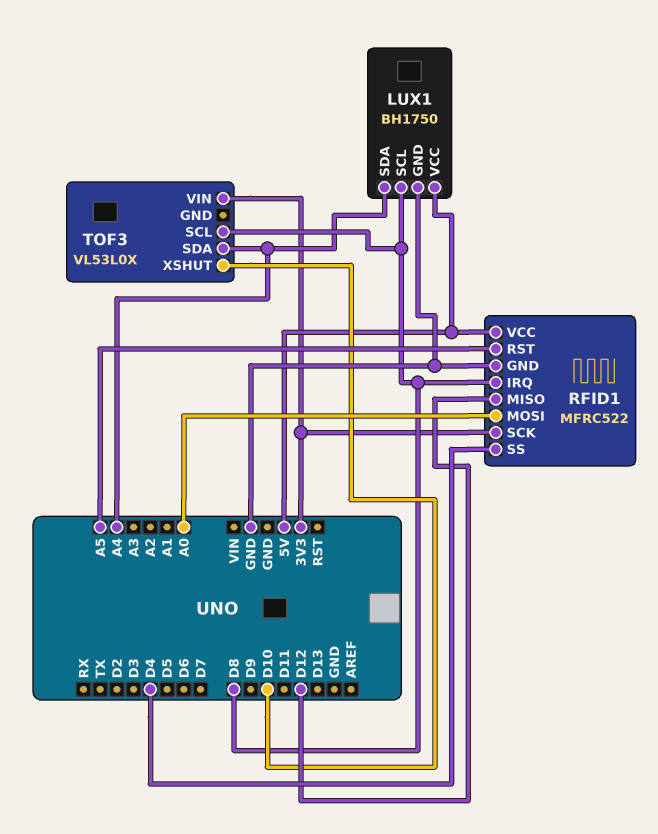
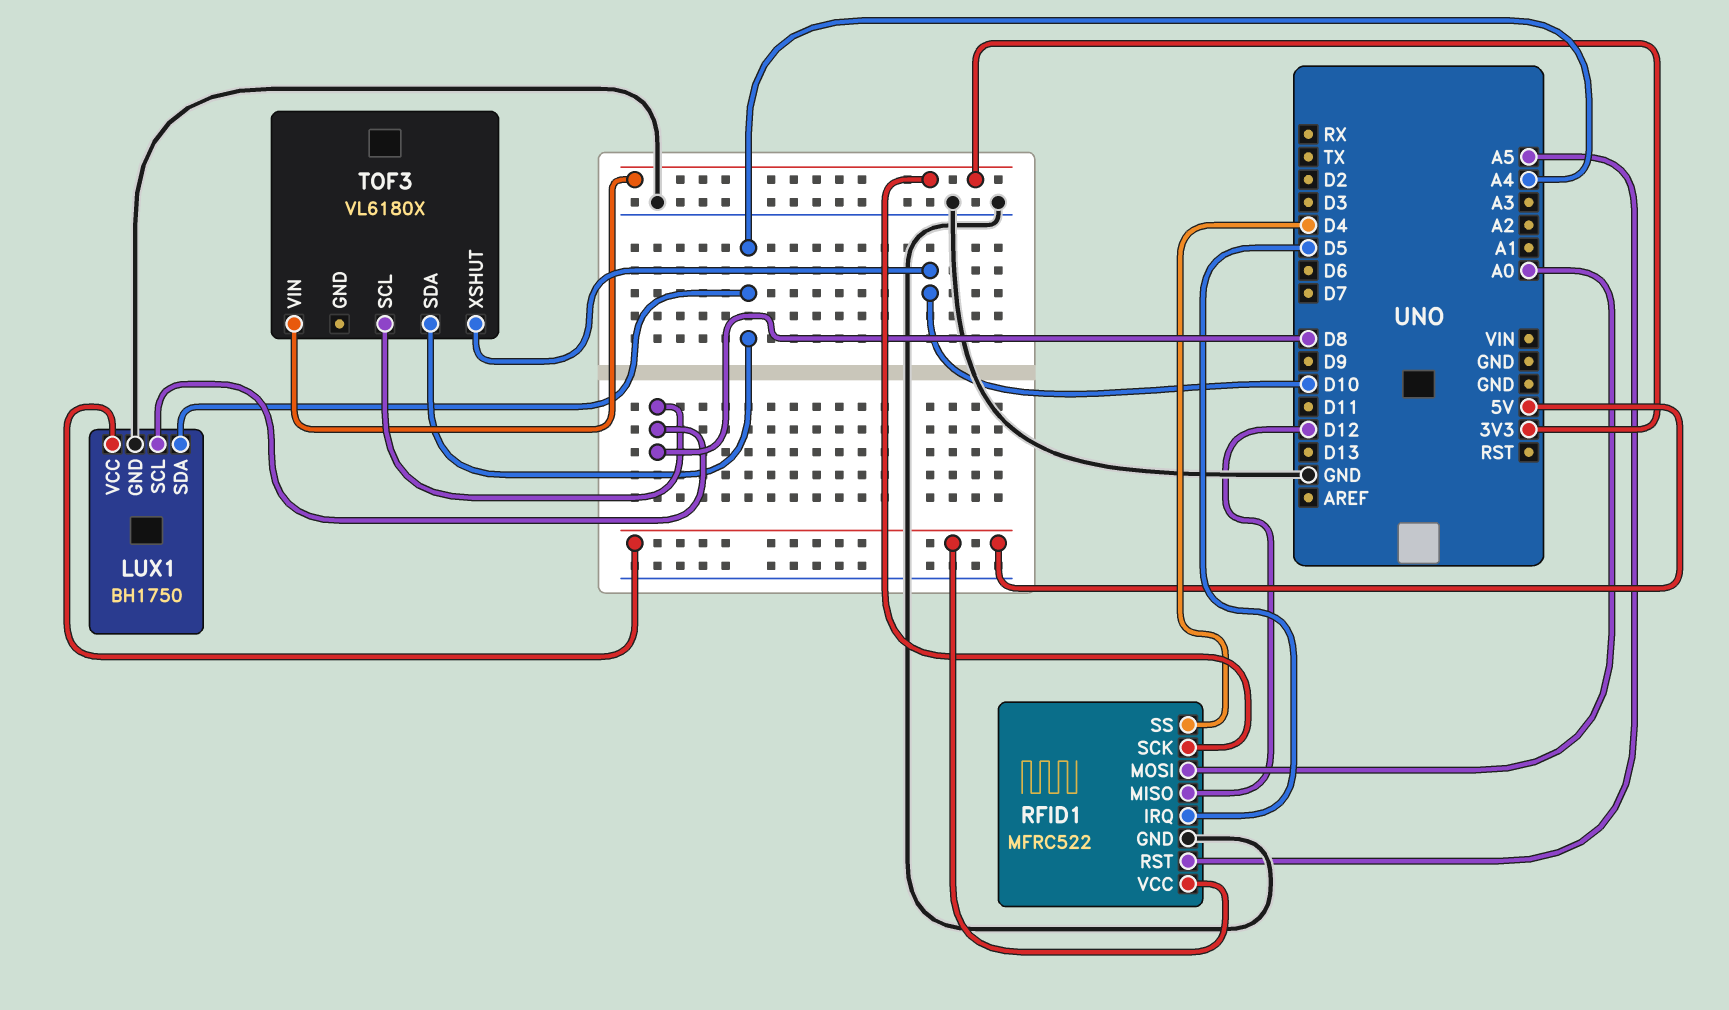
RFID1 pin IRQ: D8 -> D5
TOF3: VL53L0X -> VL6180X

